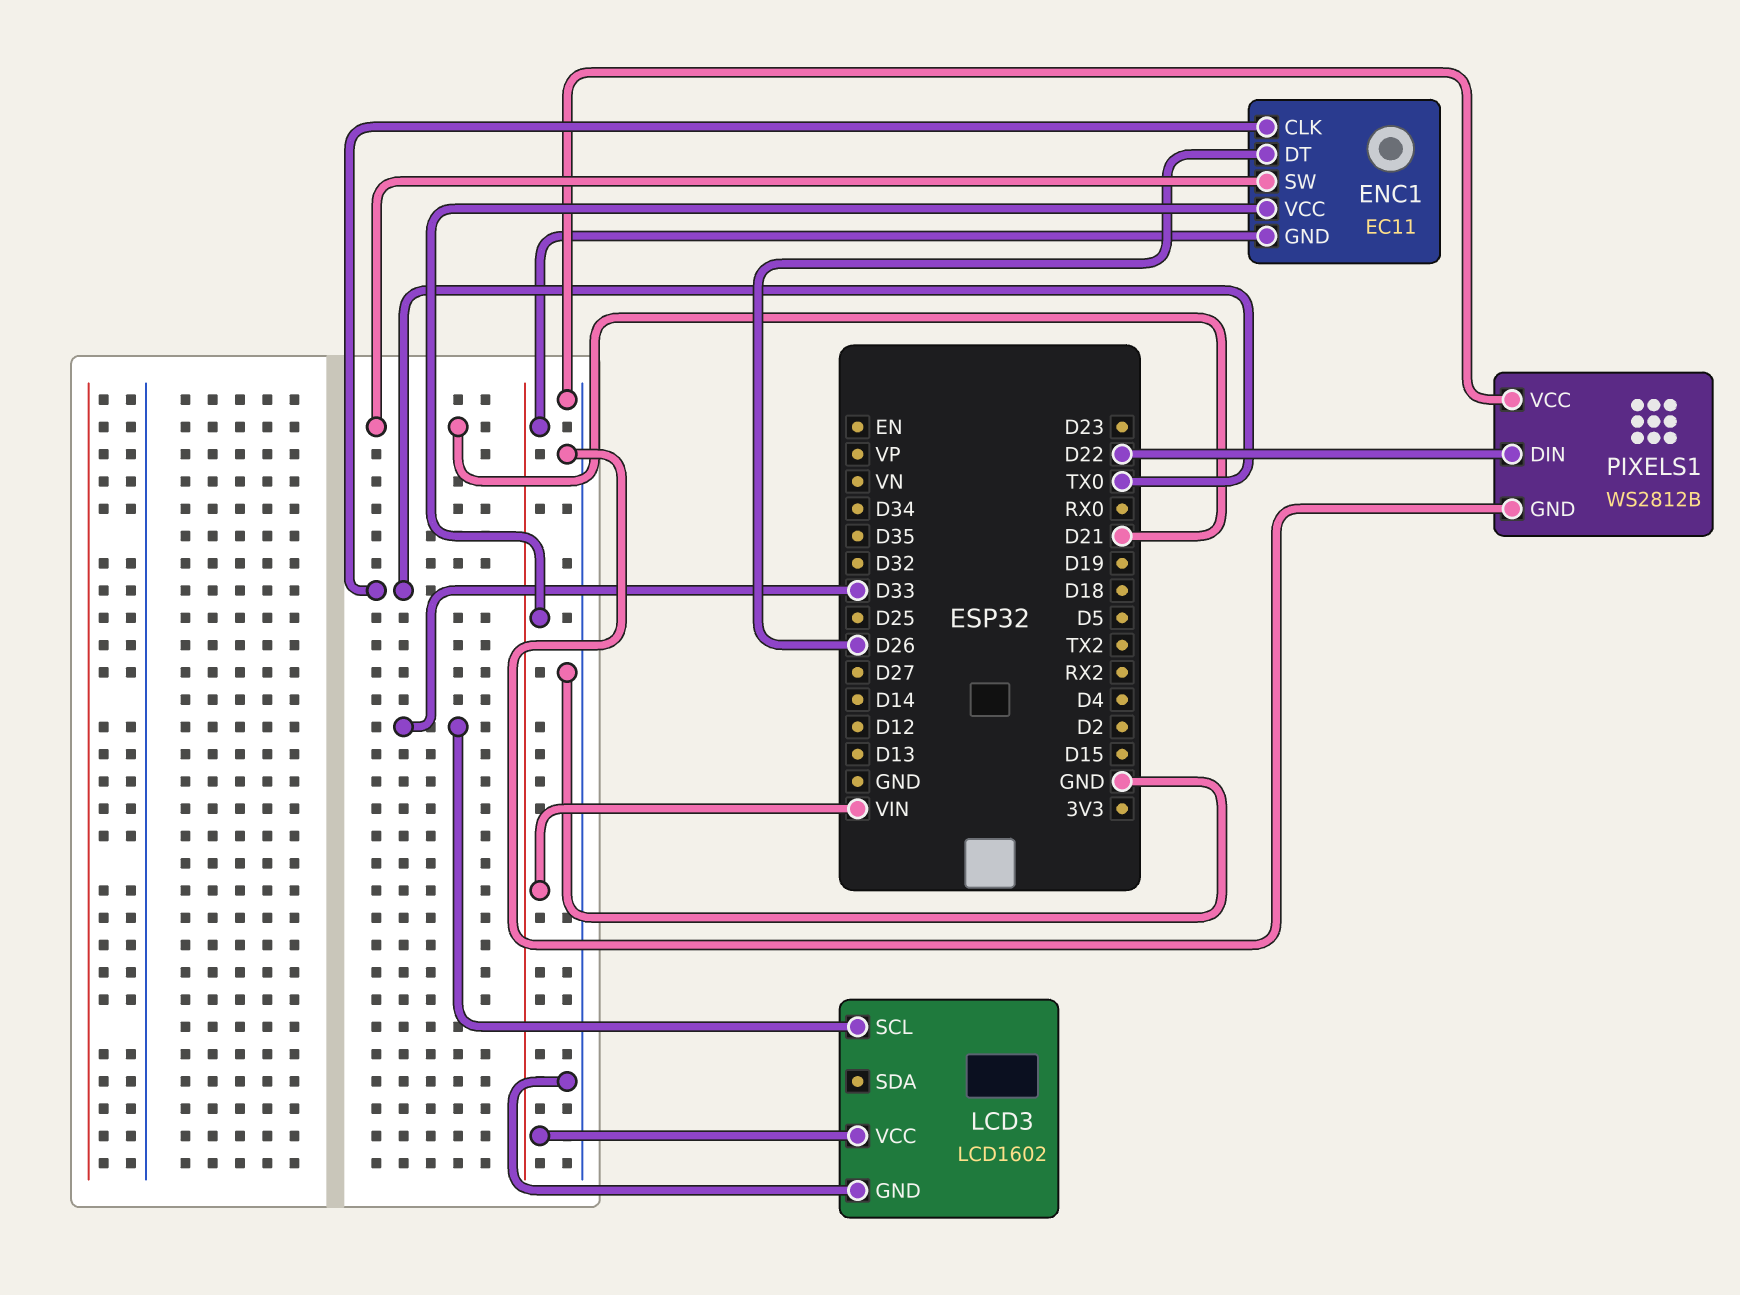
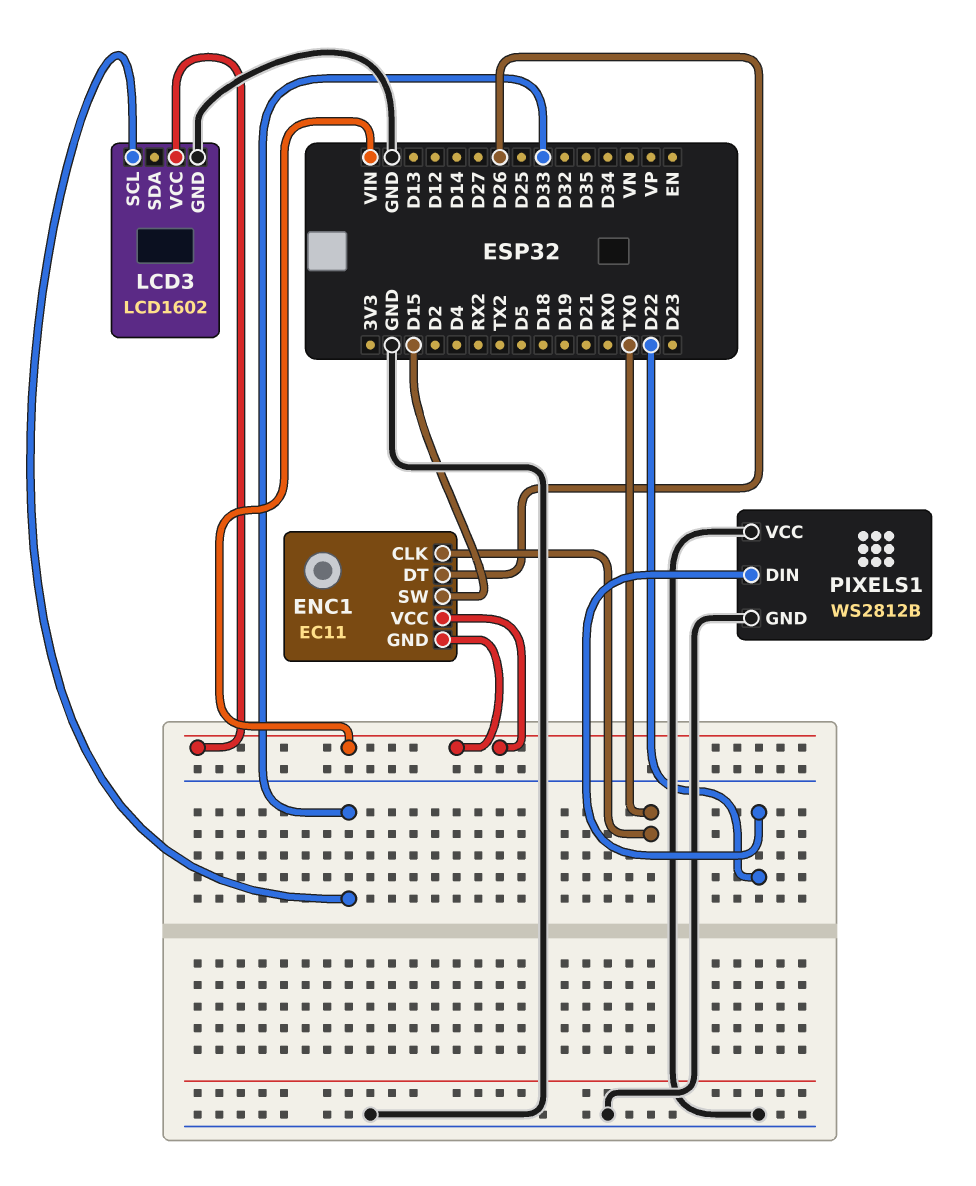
ENC1 pin SW: D21 -> D15

